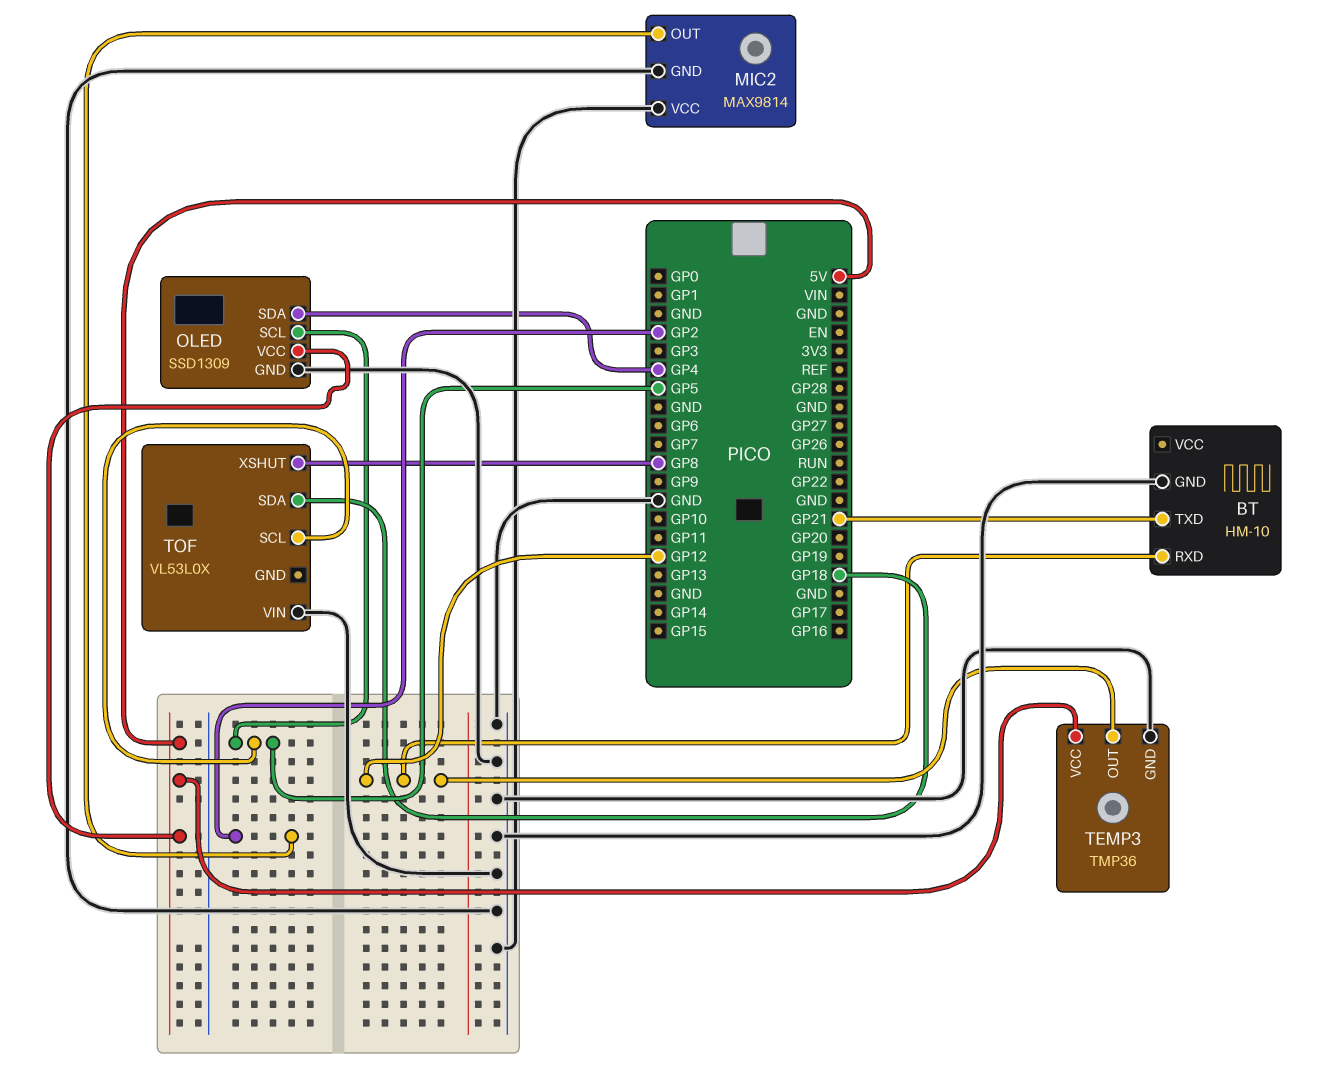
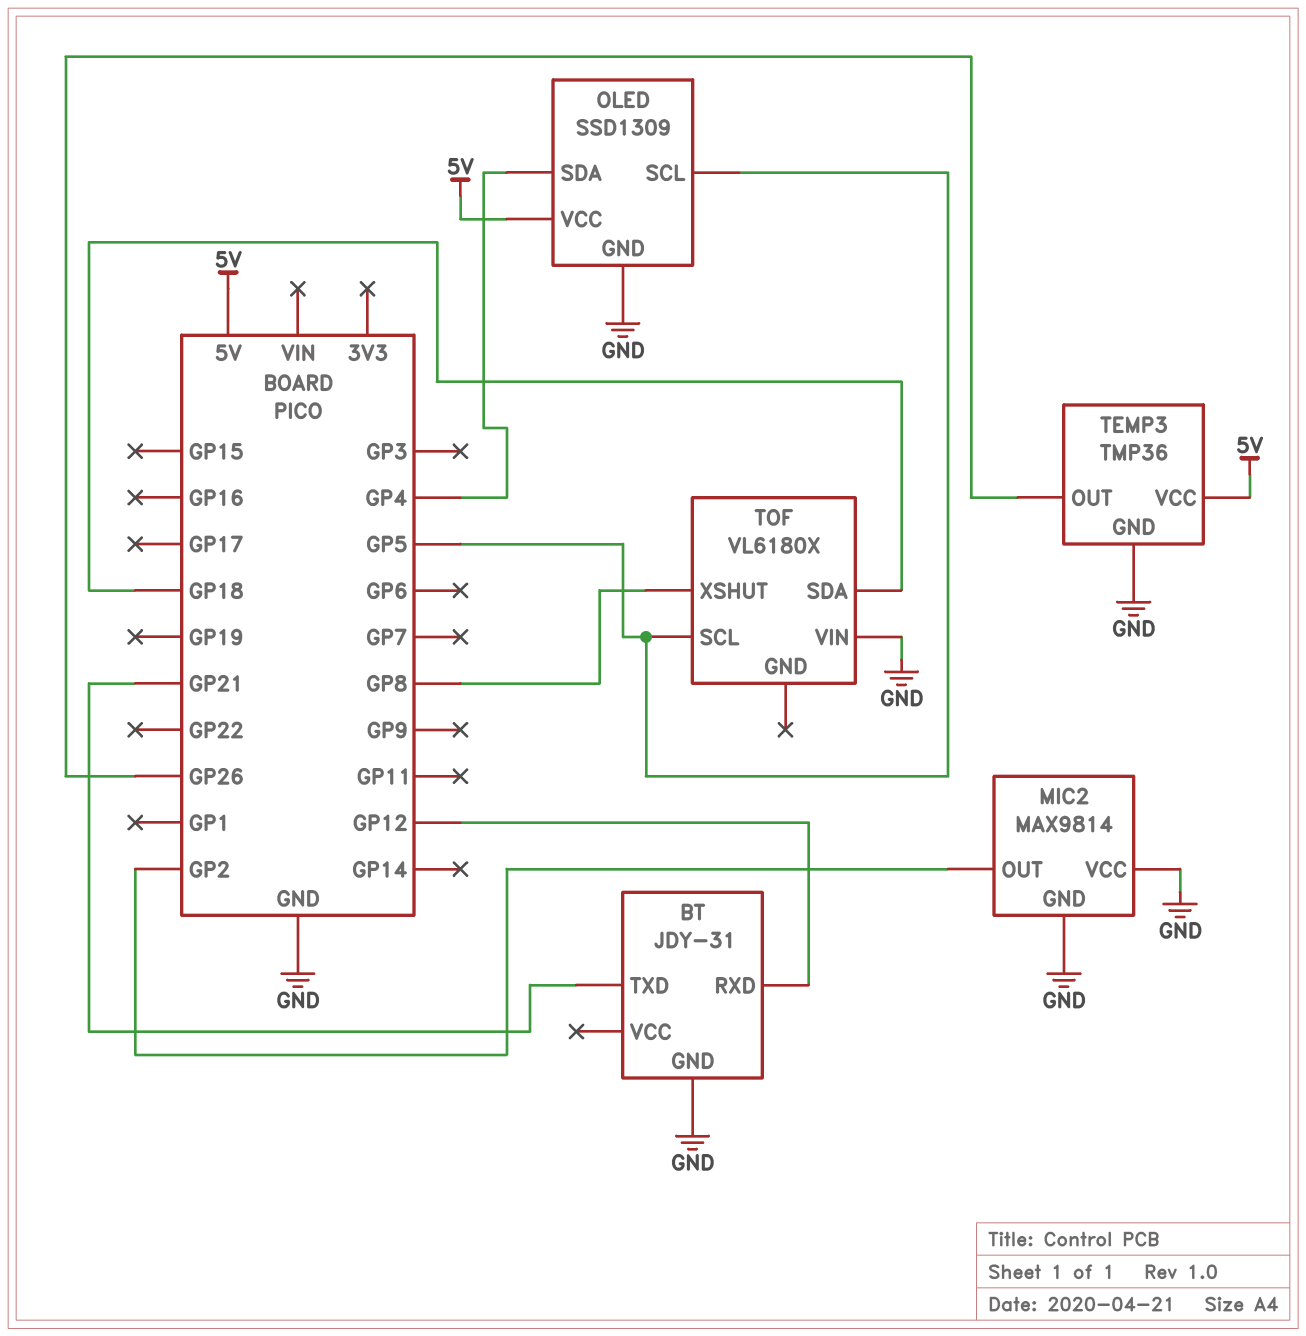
BT: HM-10 -> JDY-31
TEMP3 pin OUT: GP12 -> GP26
TOF: VL53L0X -> VL6180X

